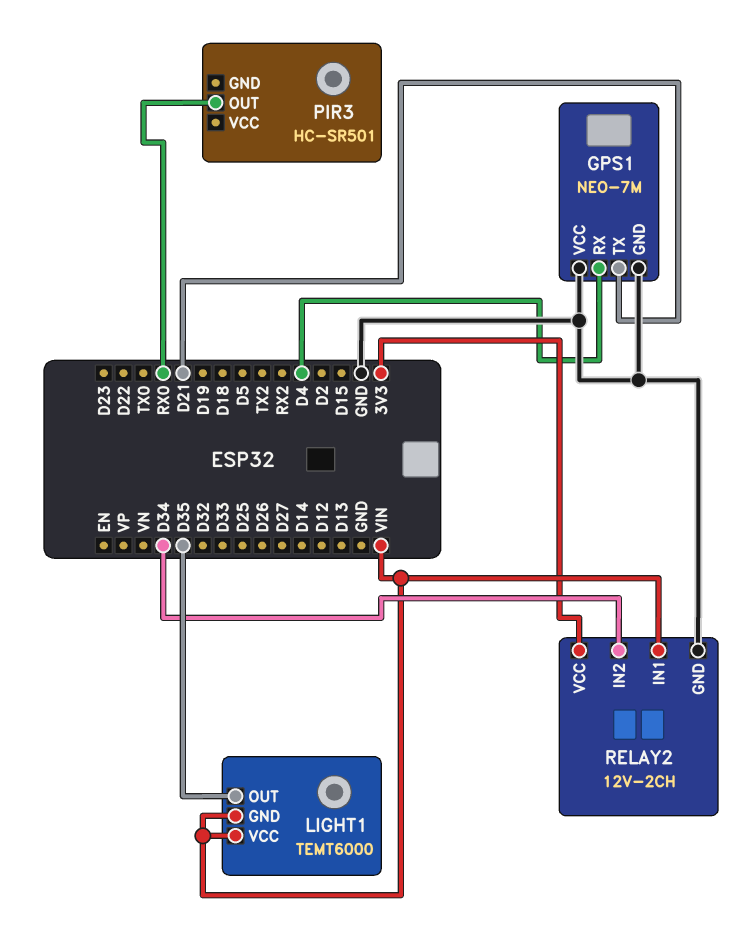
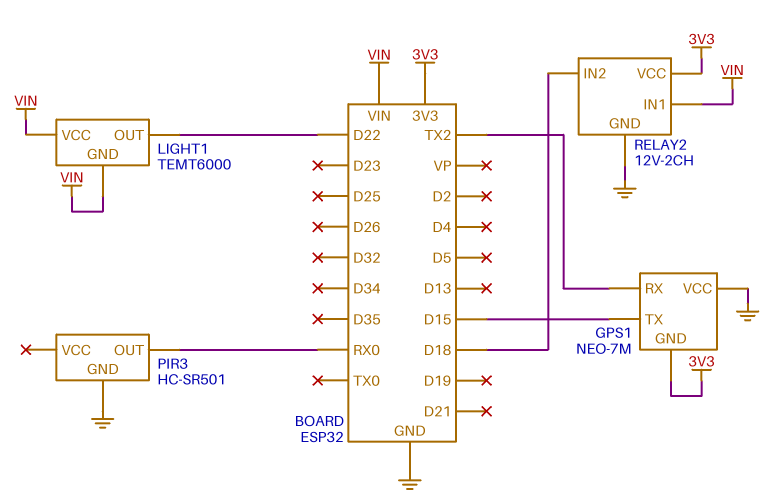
GPS1 pin GND: GND -> 3V3
GPS1 pin RX: D4 -> TX2
GPS1 pin TX: D21 -> D15
LIGHT1 pin OUT: D35 -> D22
PIR3 pin GND: none -> GND
RELAY2 pin IN2: D34 -> D18

